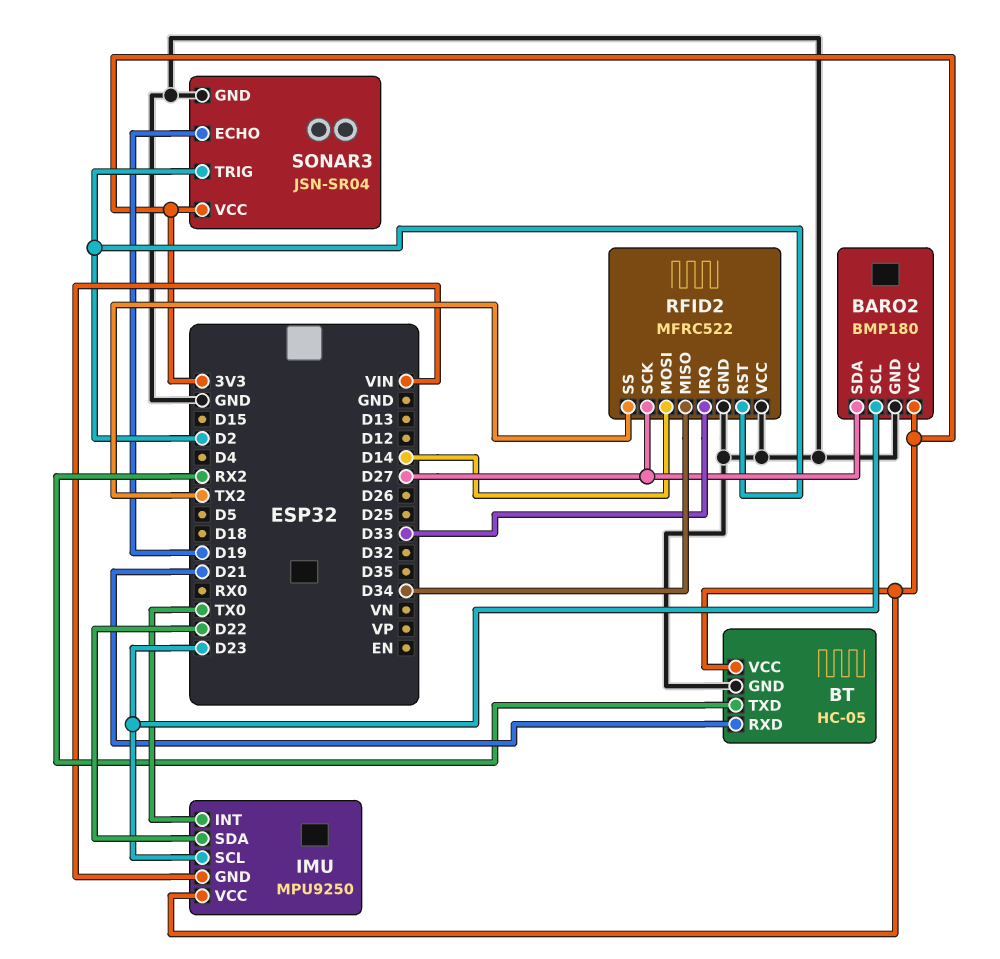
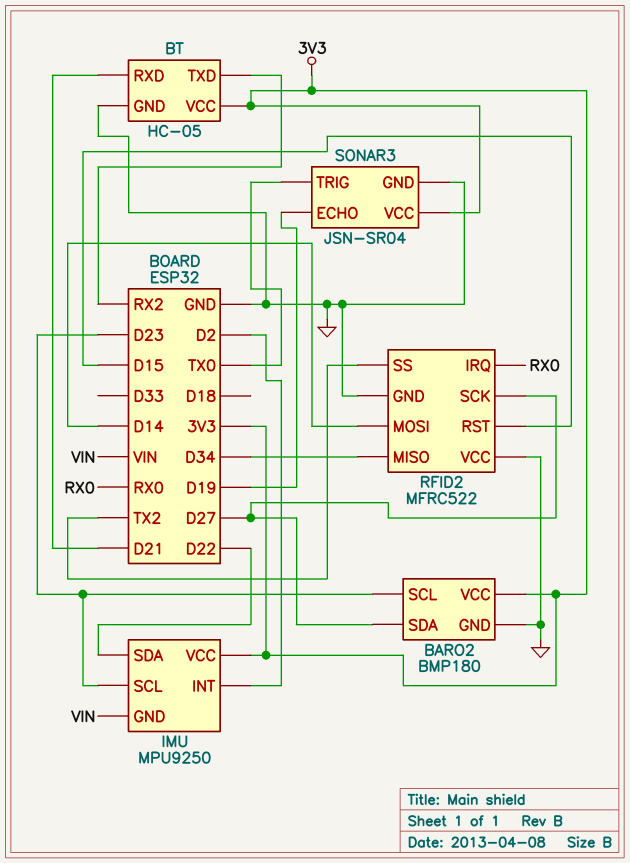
IMU pin INT: TX0 -> D2
RFID2 pin IRQ: D33 -> RX0
RFID2 pin RST: D2 -> D15
SONAR3 pin TRIG: D2 -> TX0

